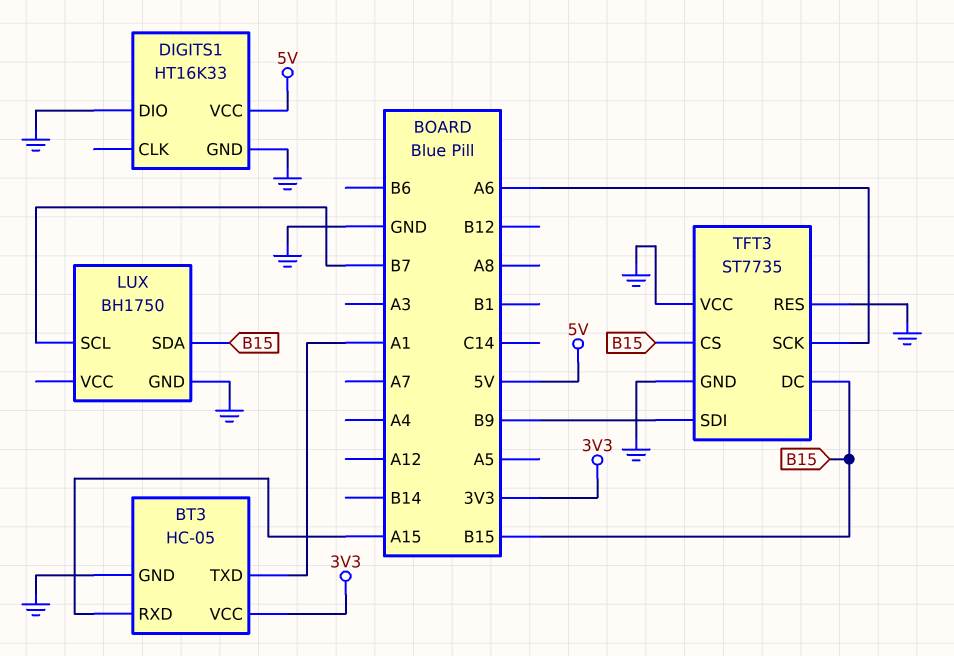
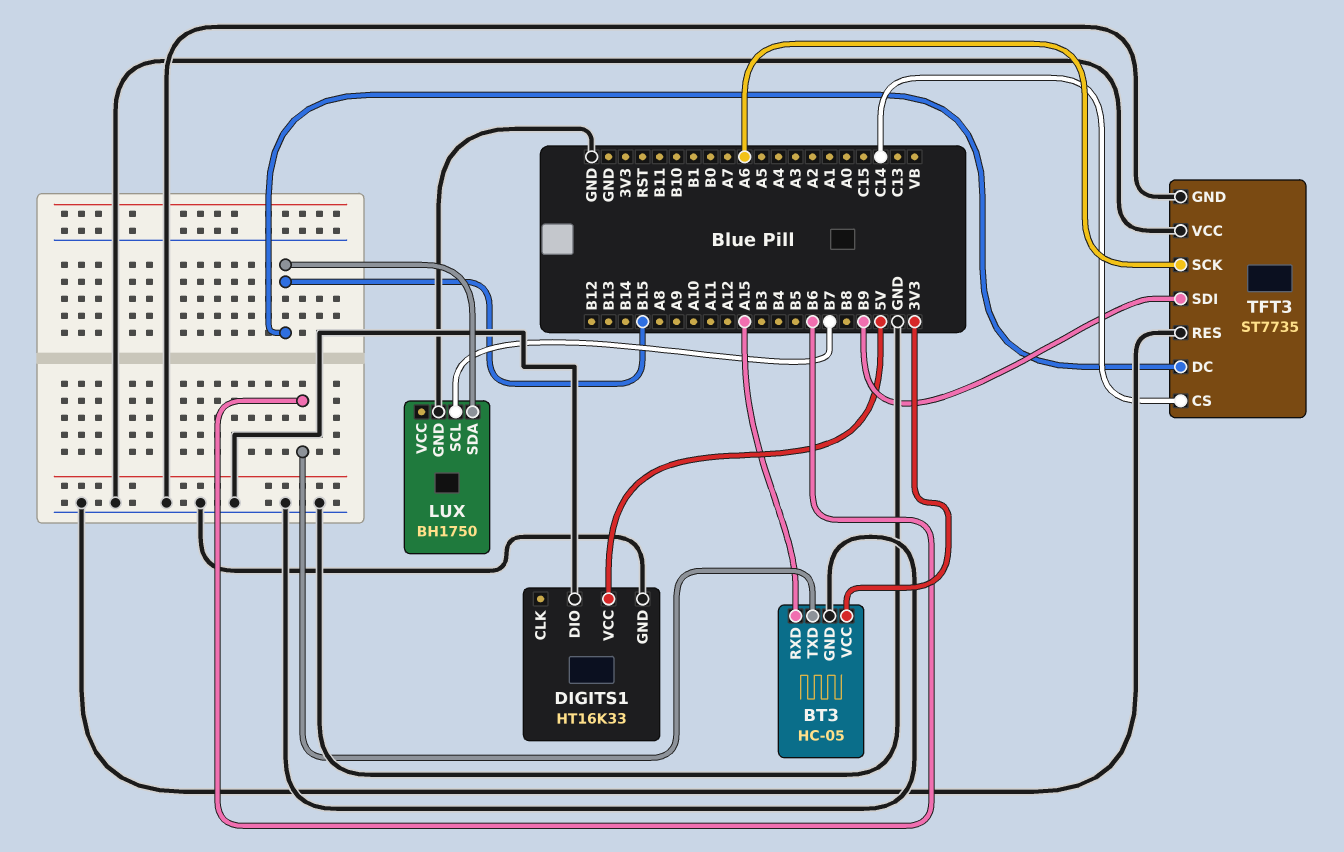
BT3 pin TXD: A1 -> B6
TFT3 pin CS: B15 -> C14

